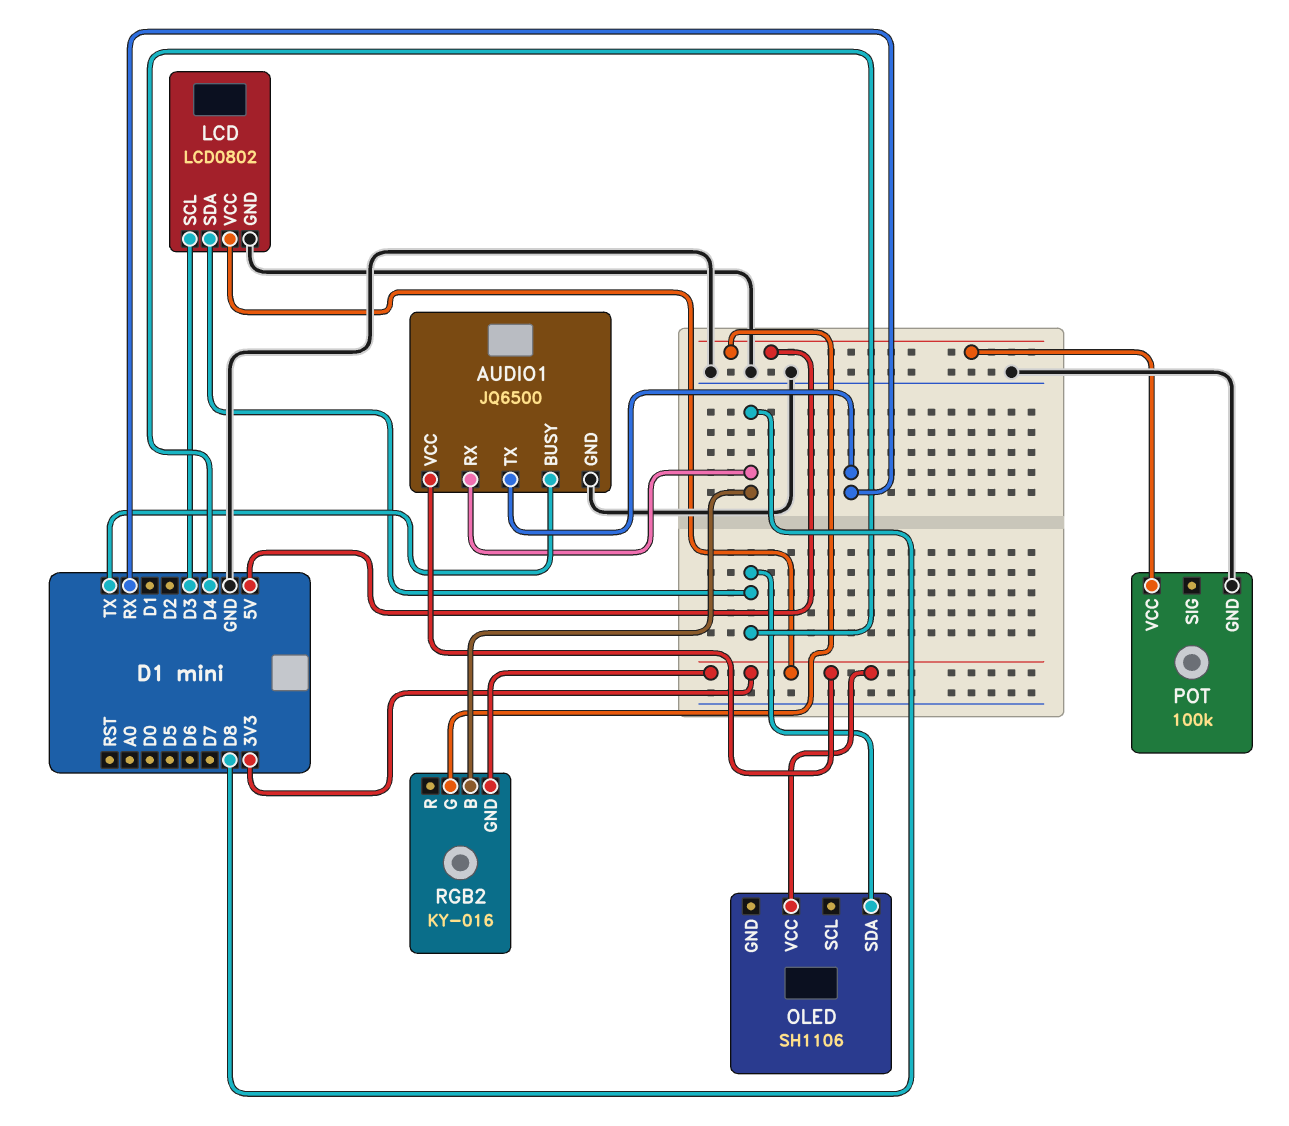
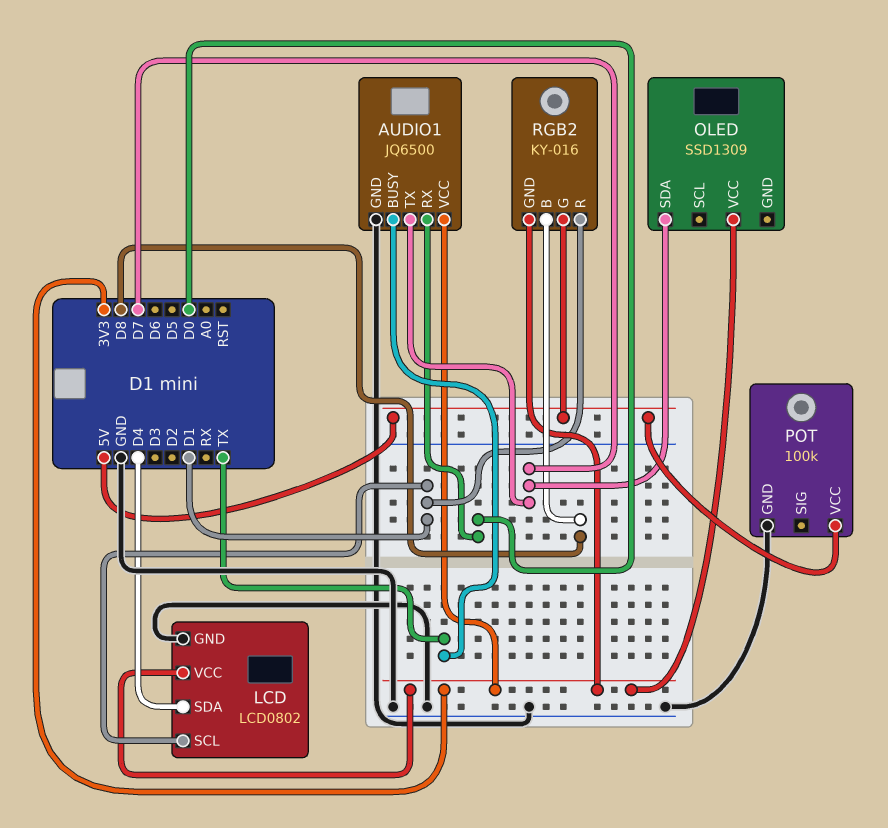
AUDIO1 pin RX: D8 -> D0
AUDIO1 pin TX: RX -> D7
LCD pin SCL: D3 -> D1
OLED: SH1106 -> SSD1309
OLED pin SDA: D4 -> D7
RGB2 pin R: none -> D1

